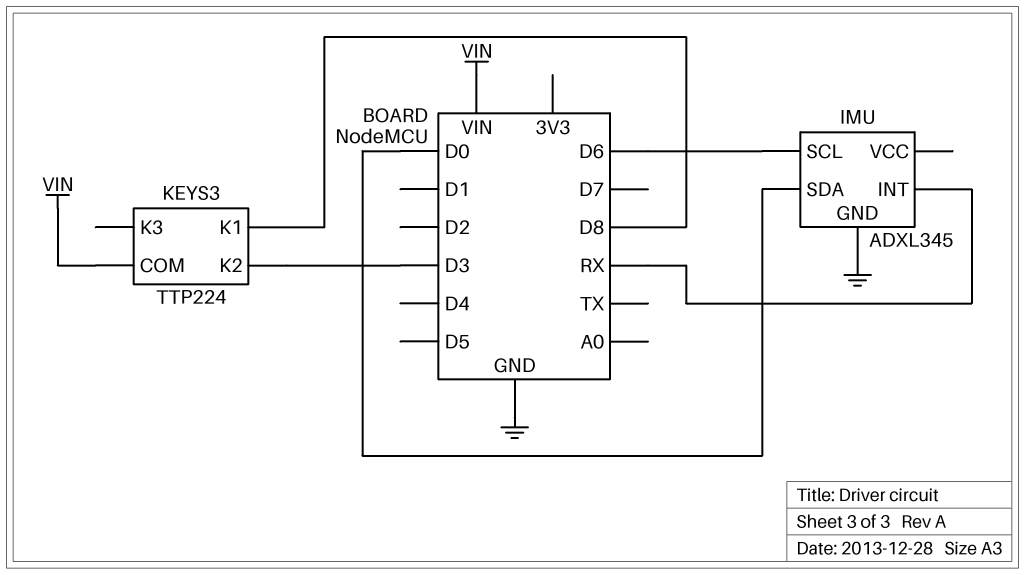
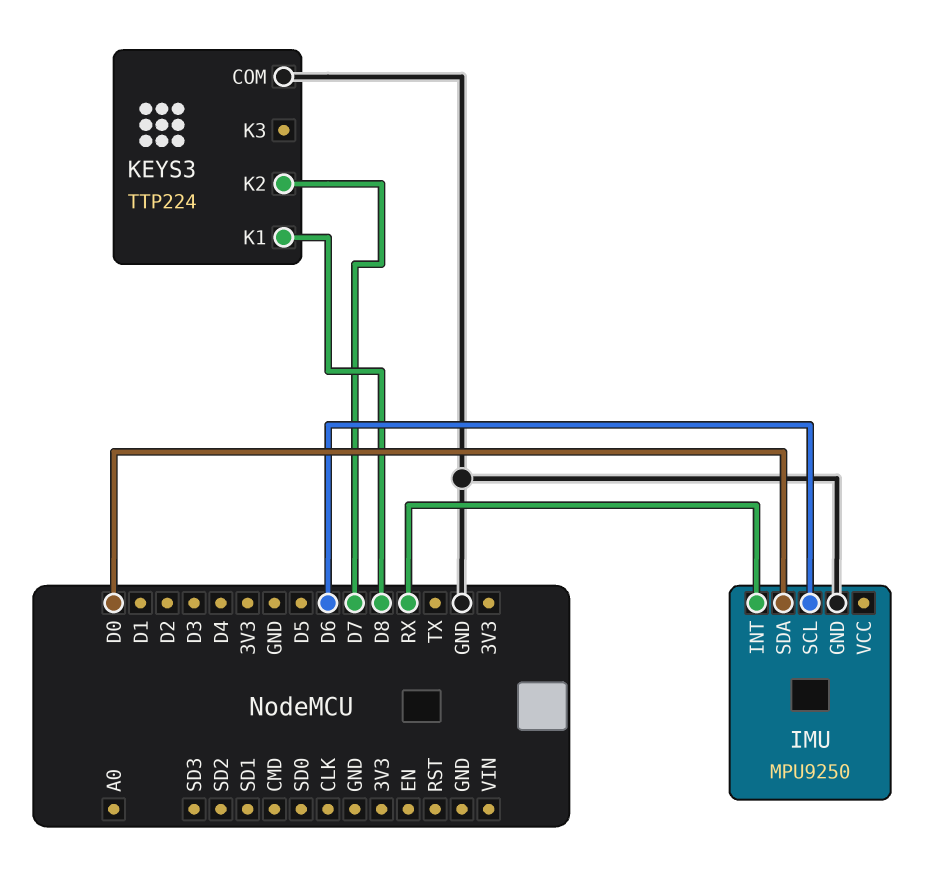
IMU: ADXL345 -> MPU9250
KEYS3 pin COM: VIN -> GND
KEYS3 pin K2: D3 -> D7

